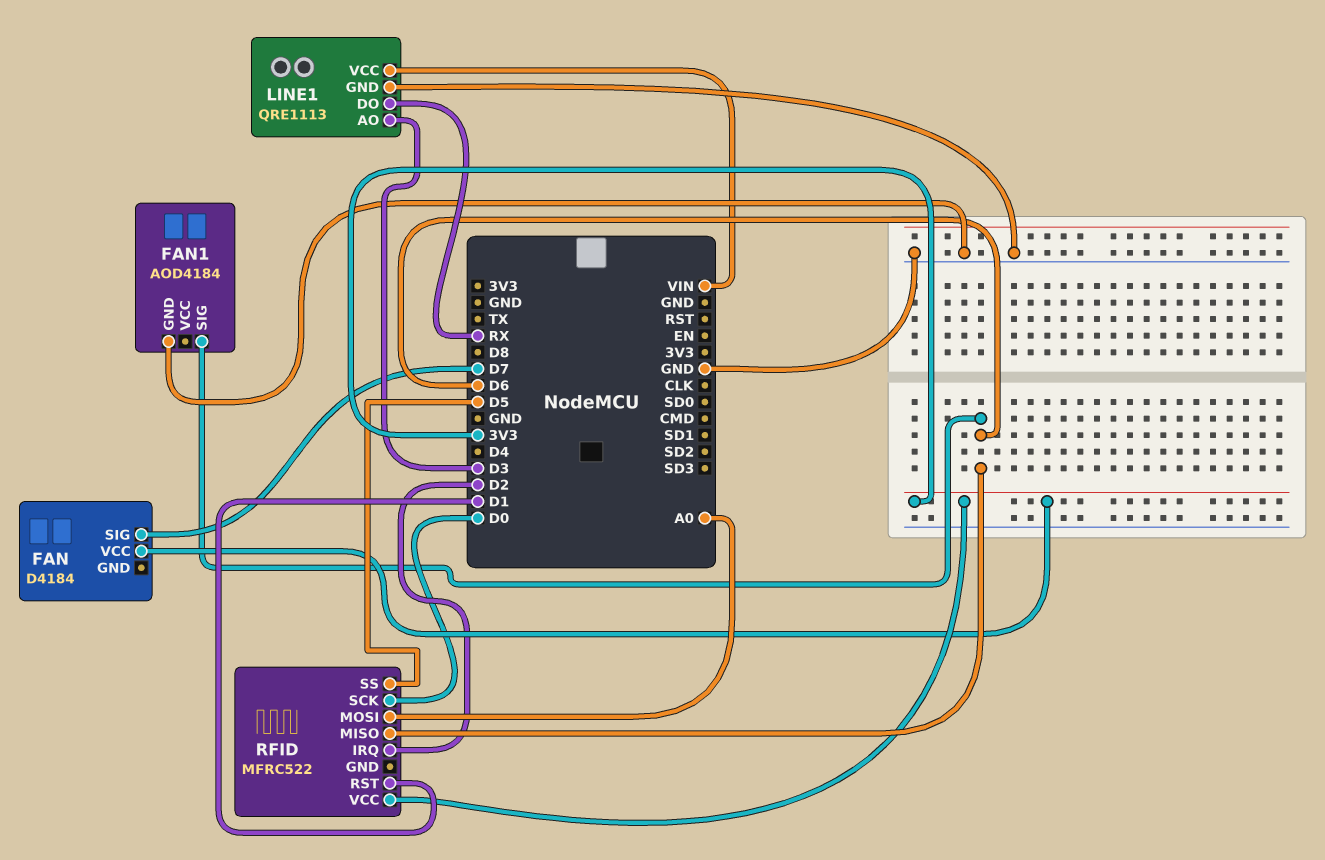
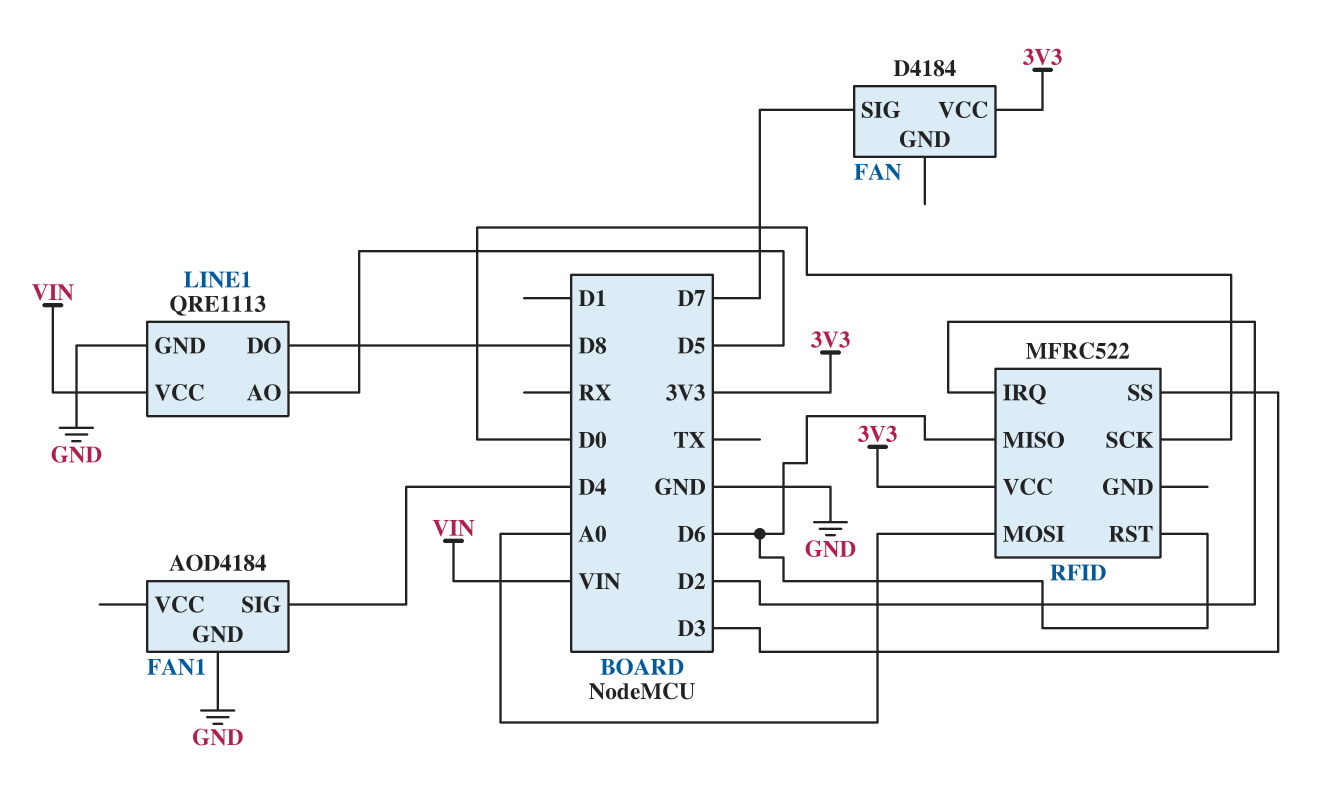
FAN1 pin SIG: D6 -> D4
LINE1 pin AO: D3 -> D5
LINE1 pin DO: RX -> D8
RFID pin RST: D1 -> D6
RFID pin SS: D5 -> D3

